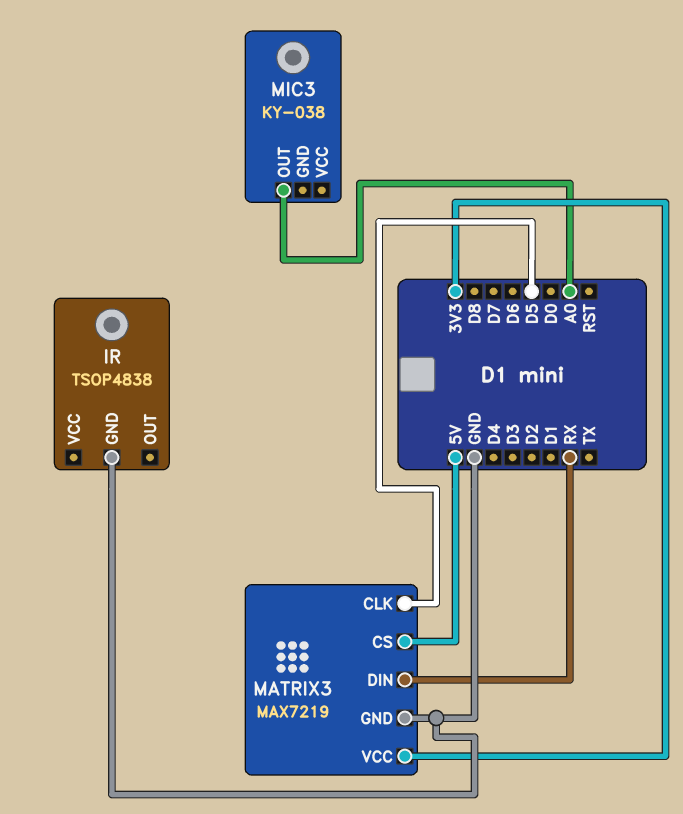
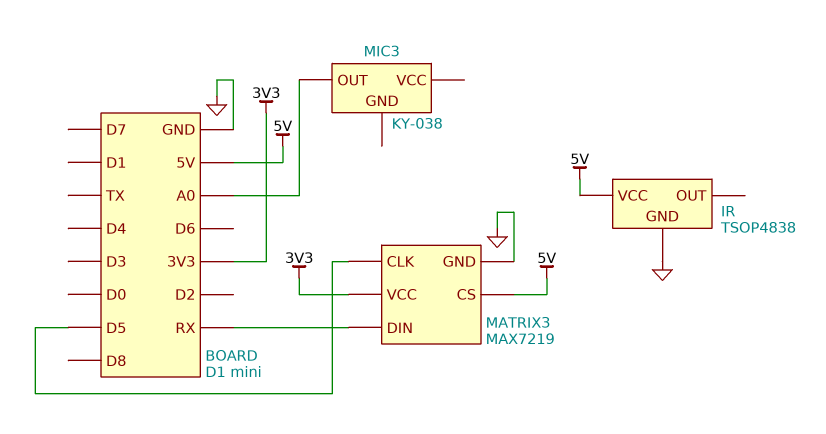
IR pin VCC: none -> 5V

